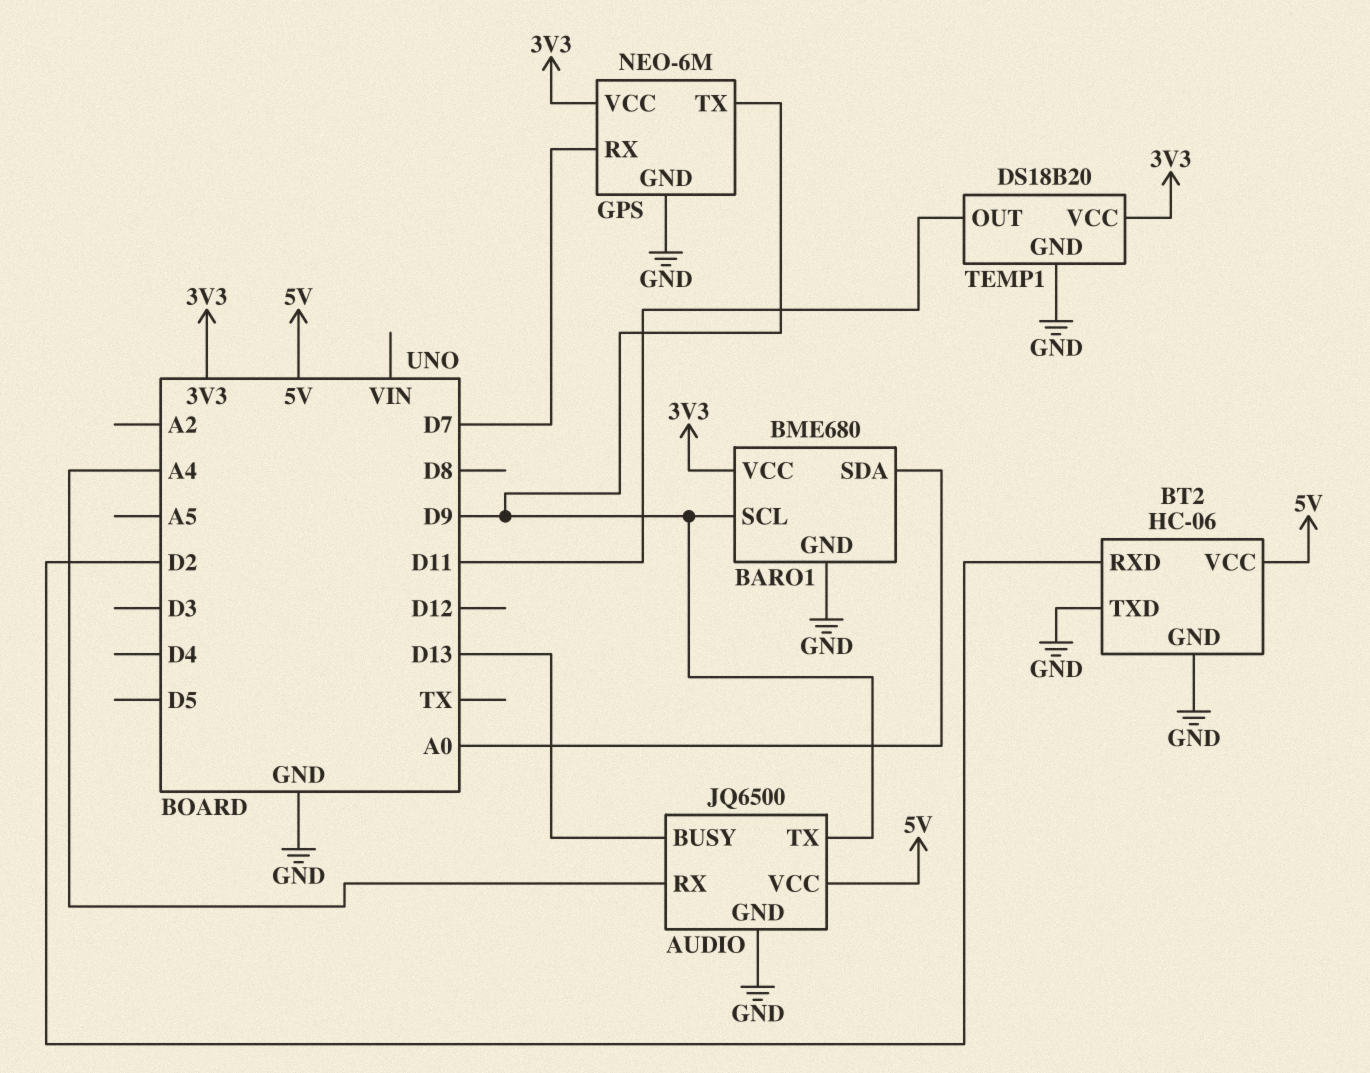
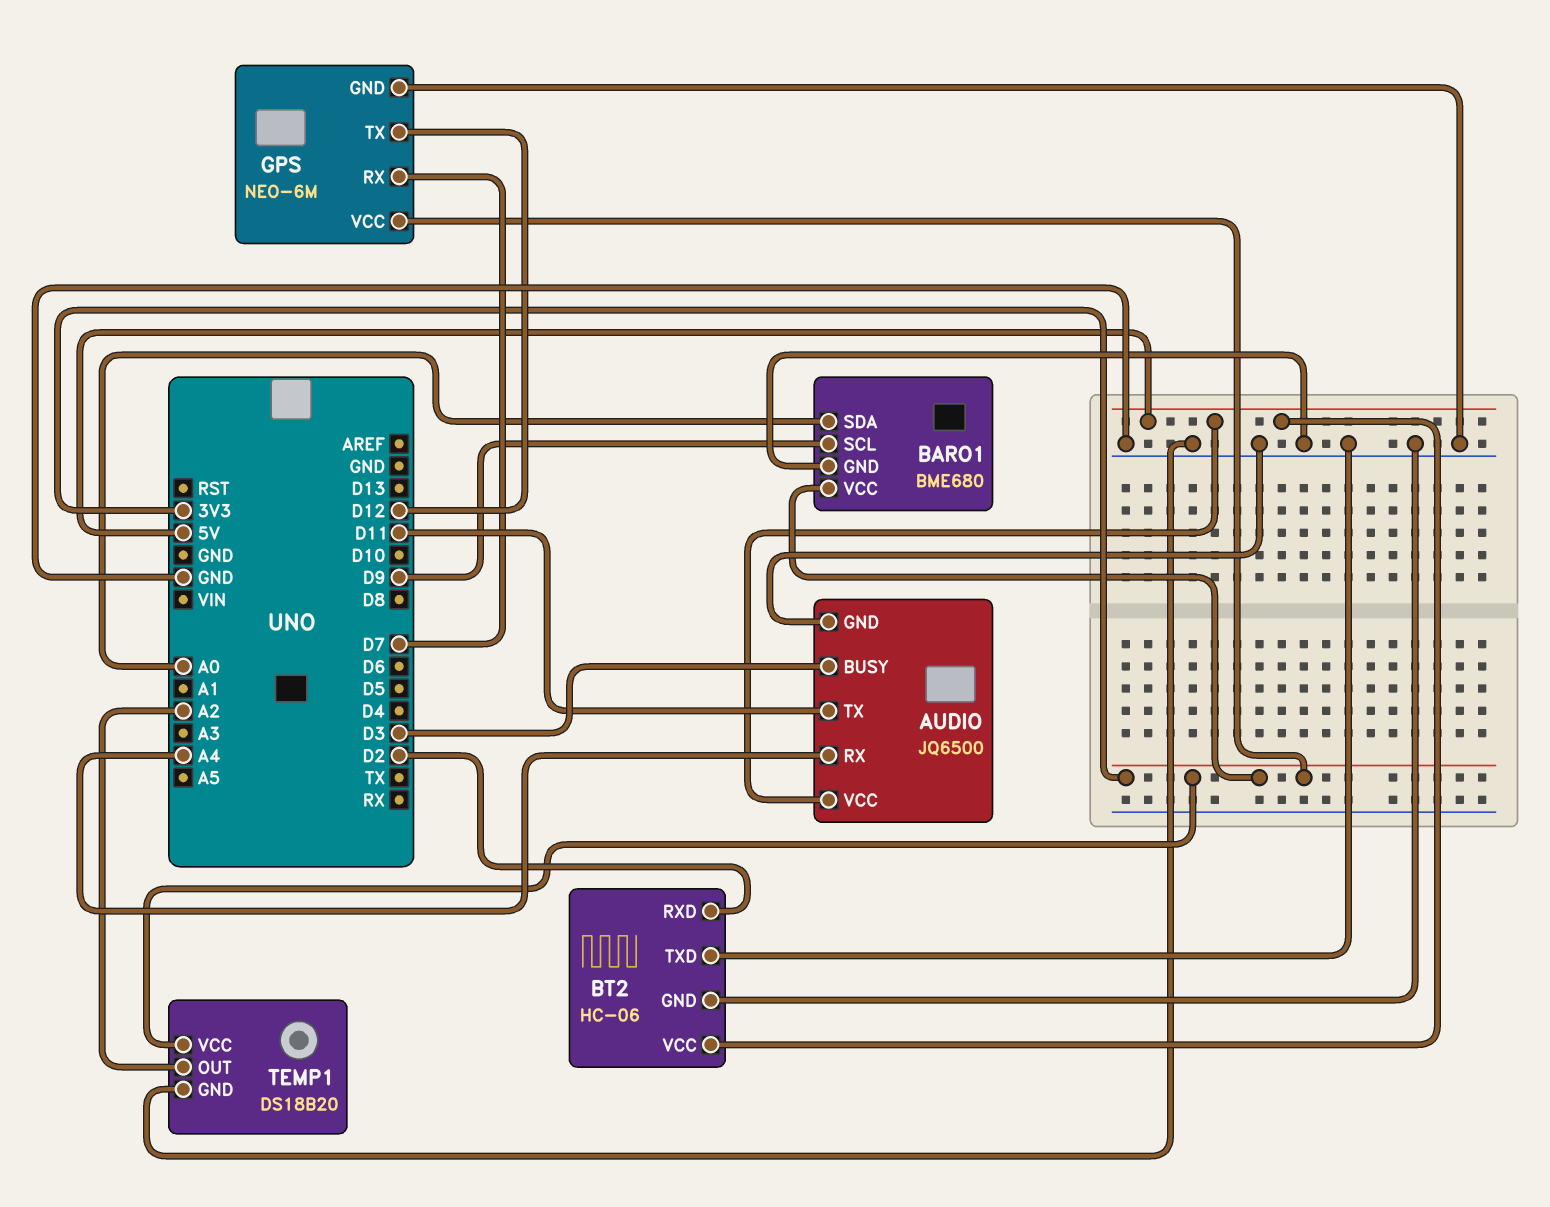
AUDIO pin BUSY: D13 -> D3
AUDIO pin TX: D9 -> D11
GPS pin TX: D9 -> D12
TEMP1 pin OUT: D11 -> A2

